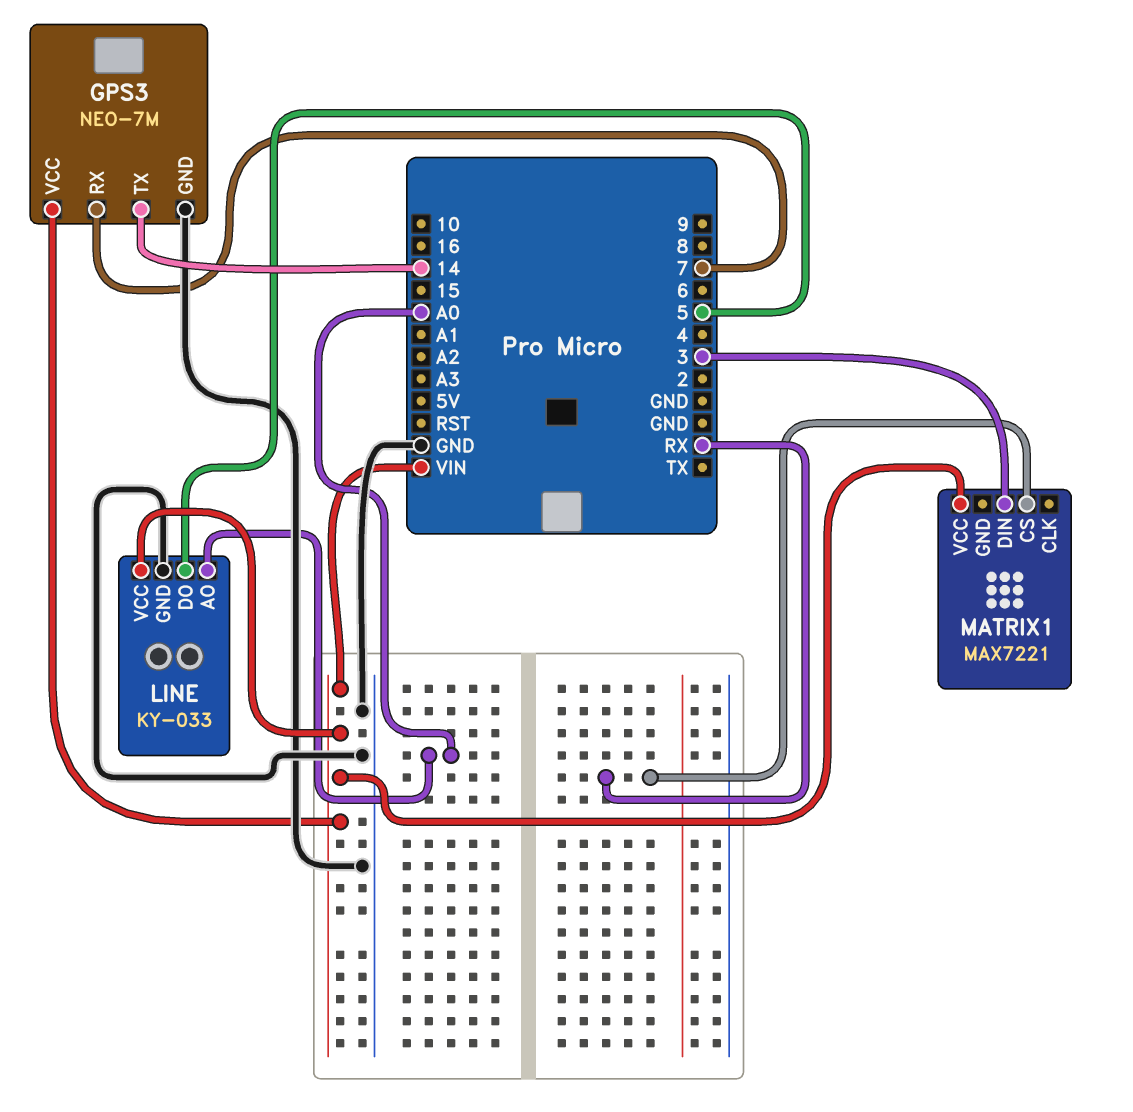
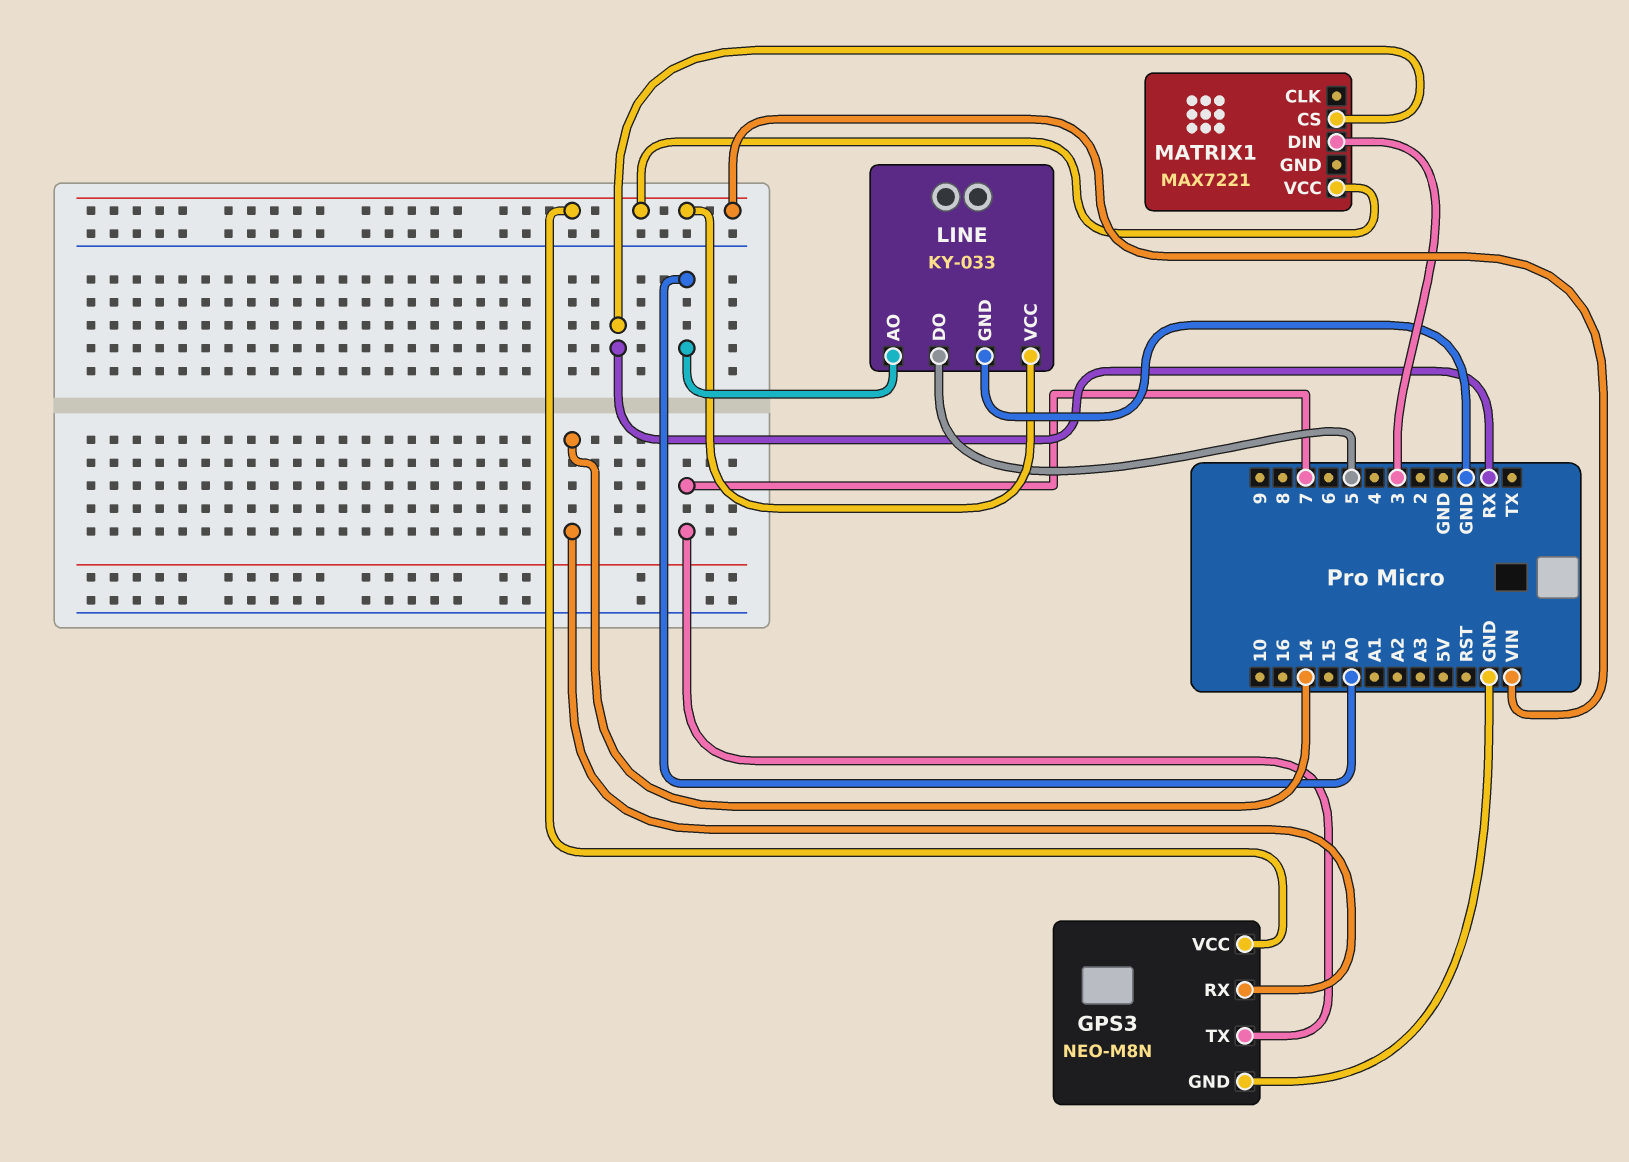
GPS3: NEO-7M -> NEO-M8N
GPS3 pin RX: 7 -> 14
GPS3 pin TX: 14 -> 7

